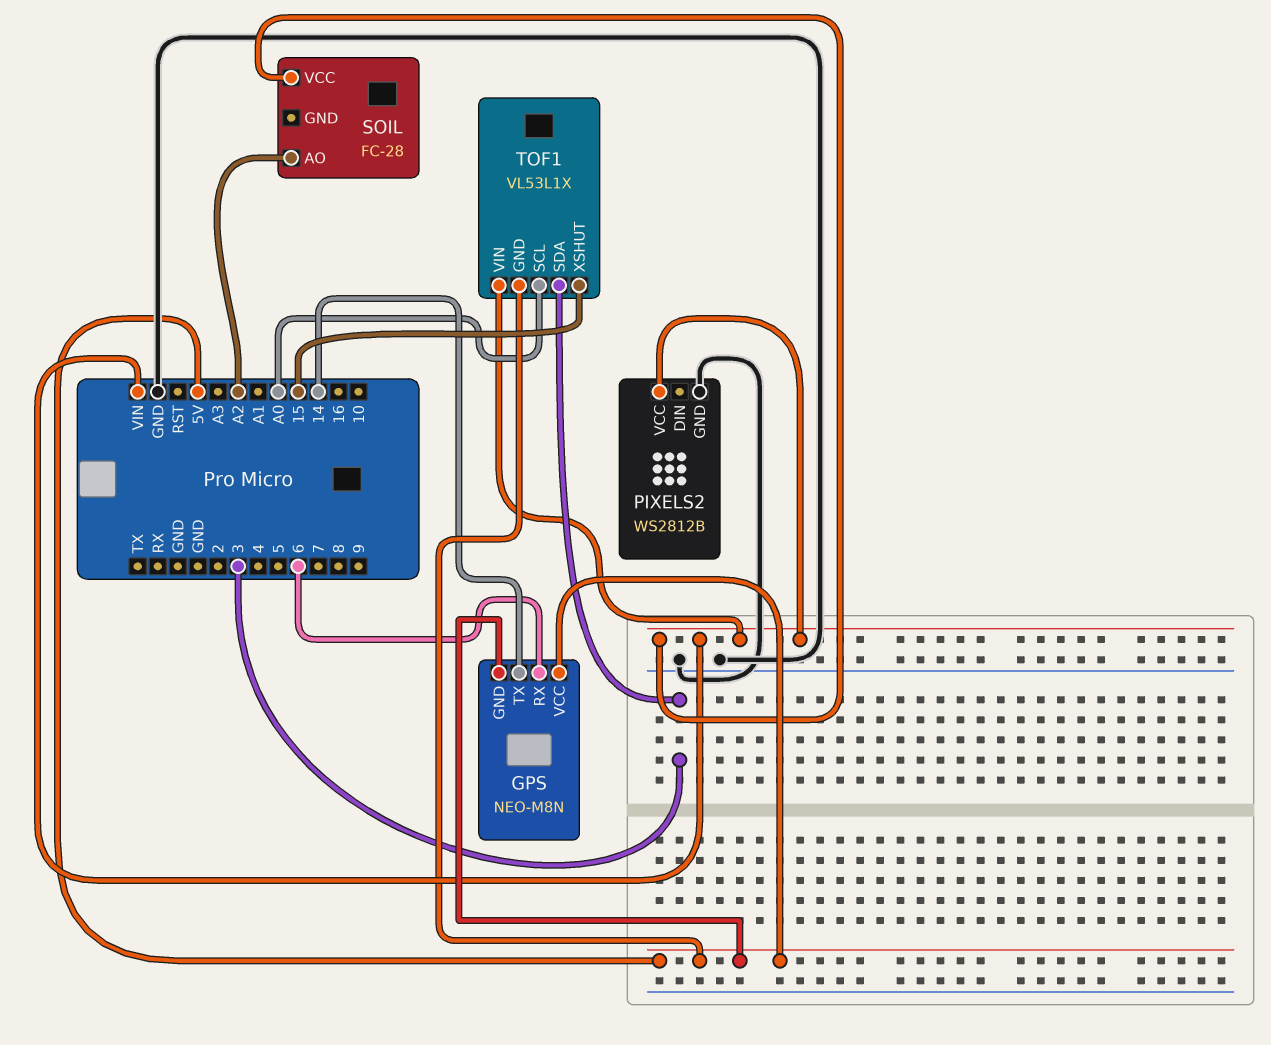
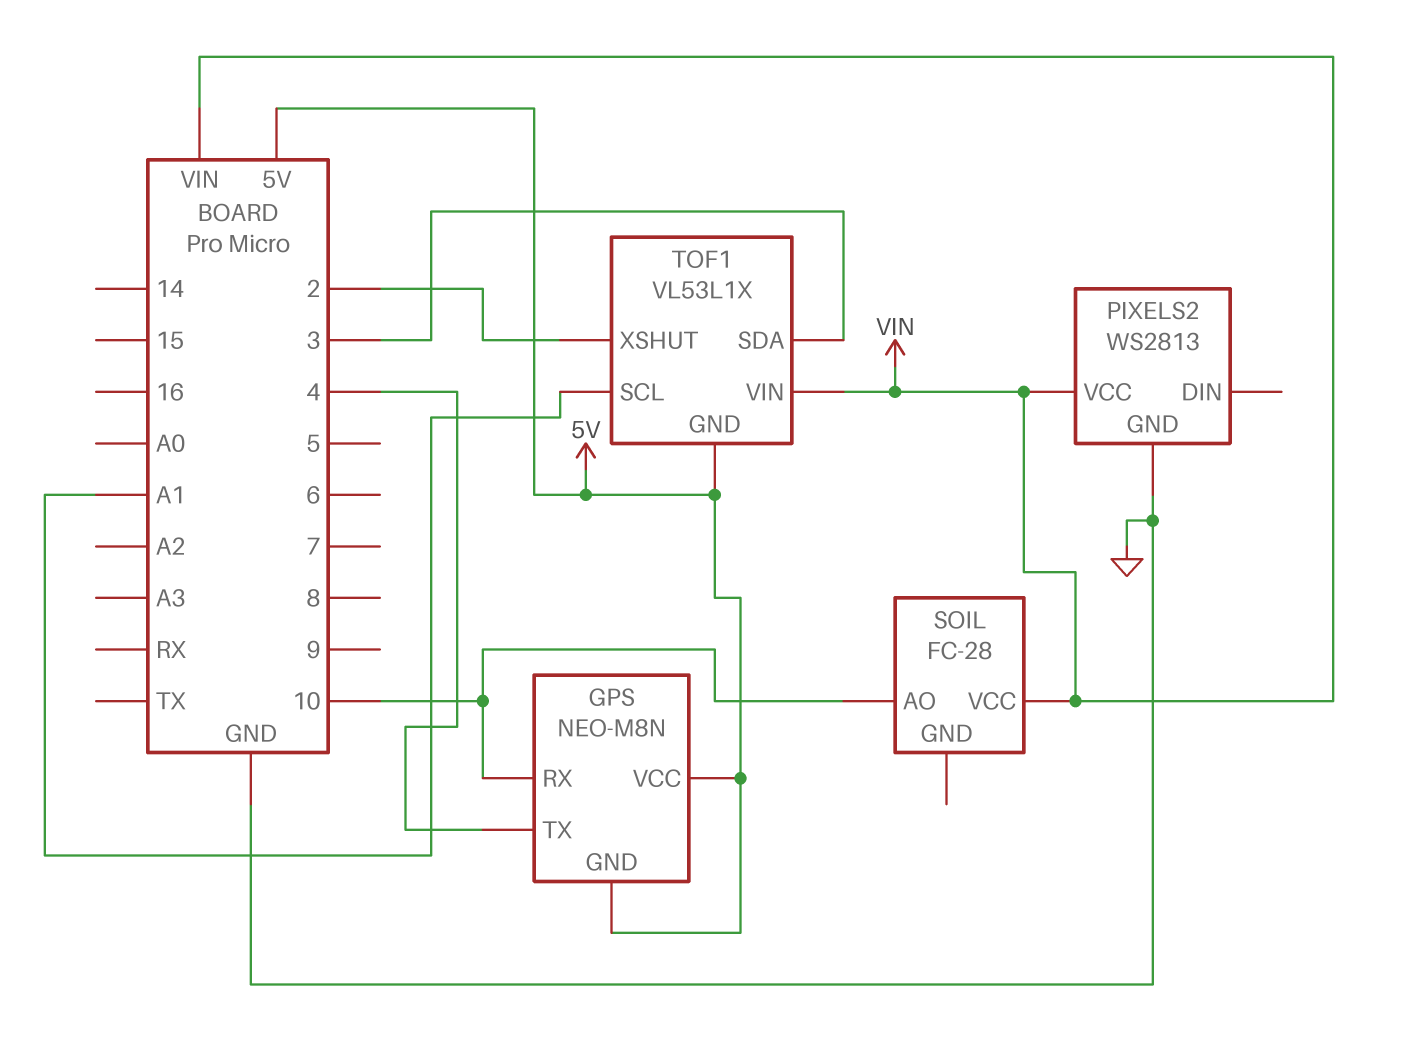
GPS pin RX: 6 -> 10
GPS pin TX: 14 -> 4
PIXELS2: WS2812B -> WS2813
SOIL pin AO: A2 -> 10
TOF1 pin SCL: A0 -> A1
TOF1 pin XSHUT: 15 -> 2

